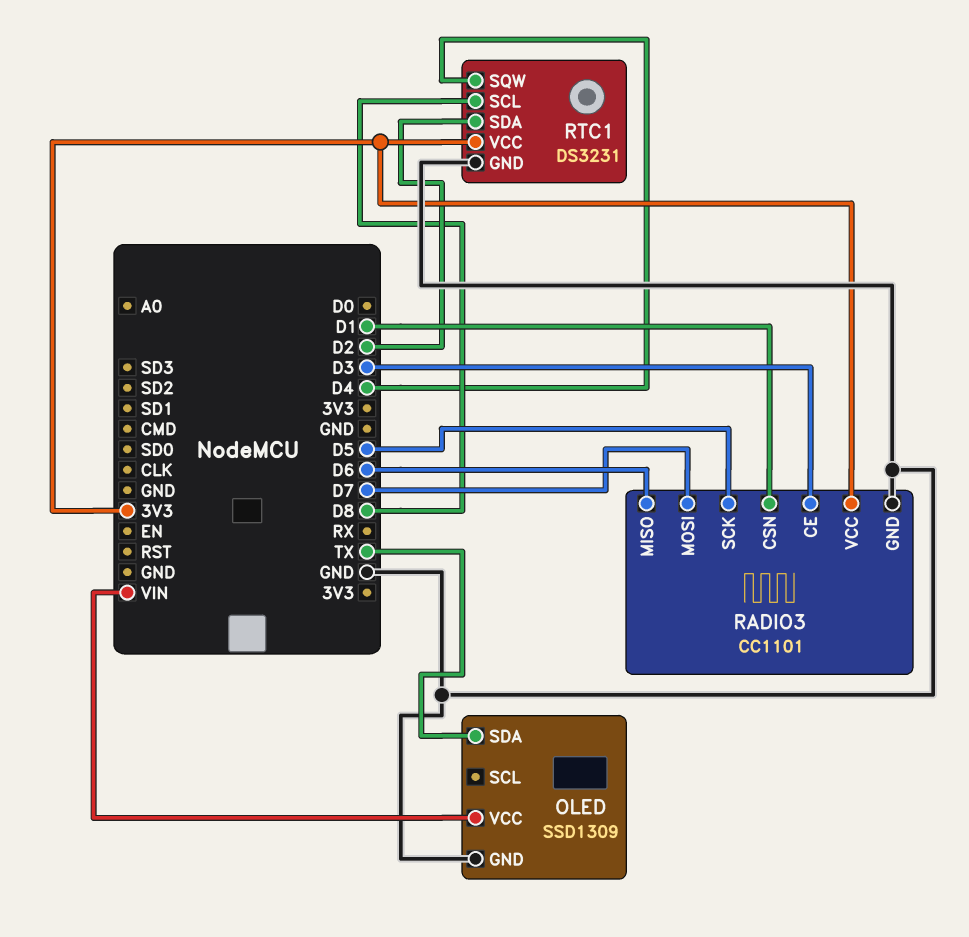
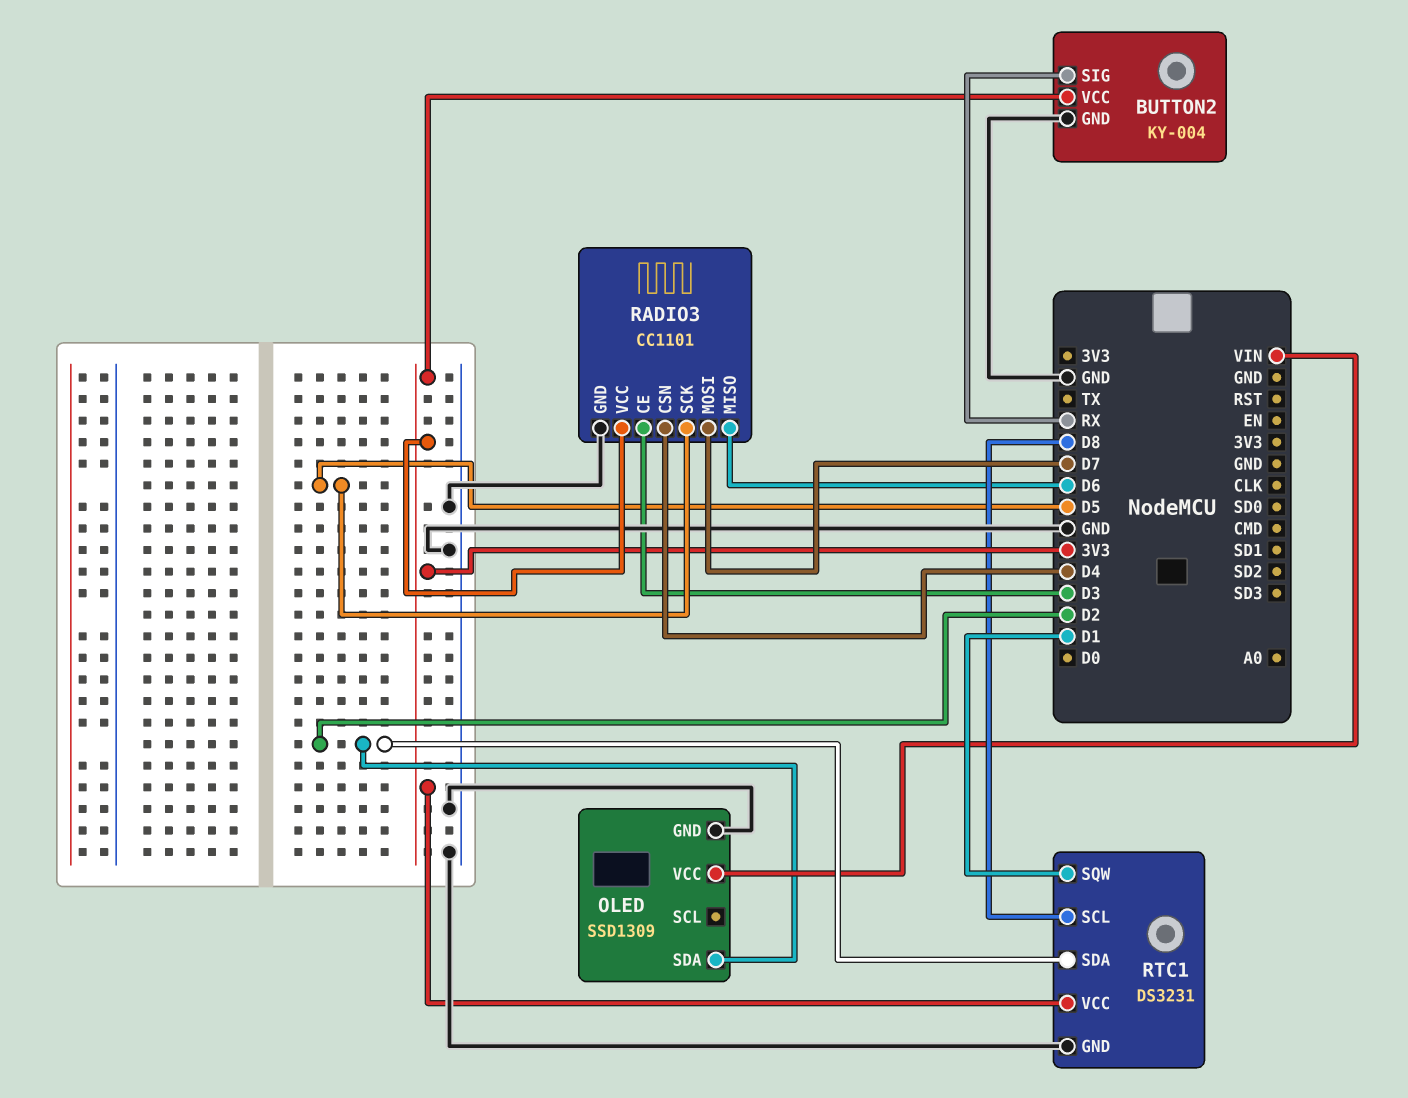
BUTTON2: none -> KY-004
BUTTON2 pin GND: none -> GND
BUTTON2 pin SIG: none -> RX
BUTTON2 pin VCC: none -> 3V3
OLED pin SDA: TX -> D2
RADIO3 pin CSN: D1 -> D4
RTC1 pin SQW: D4 -> D1

